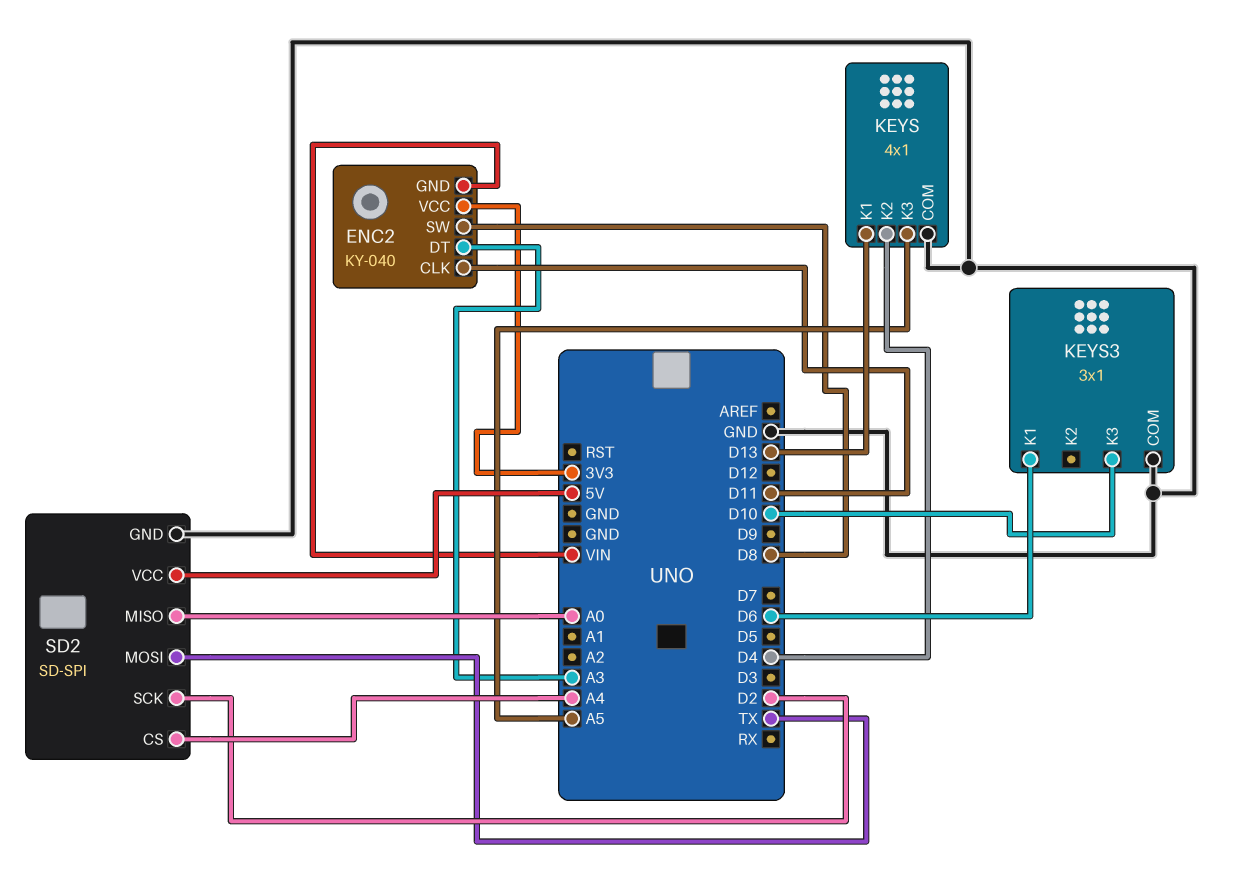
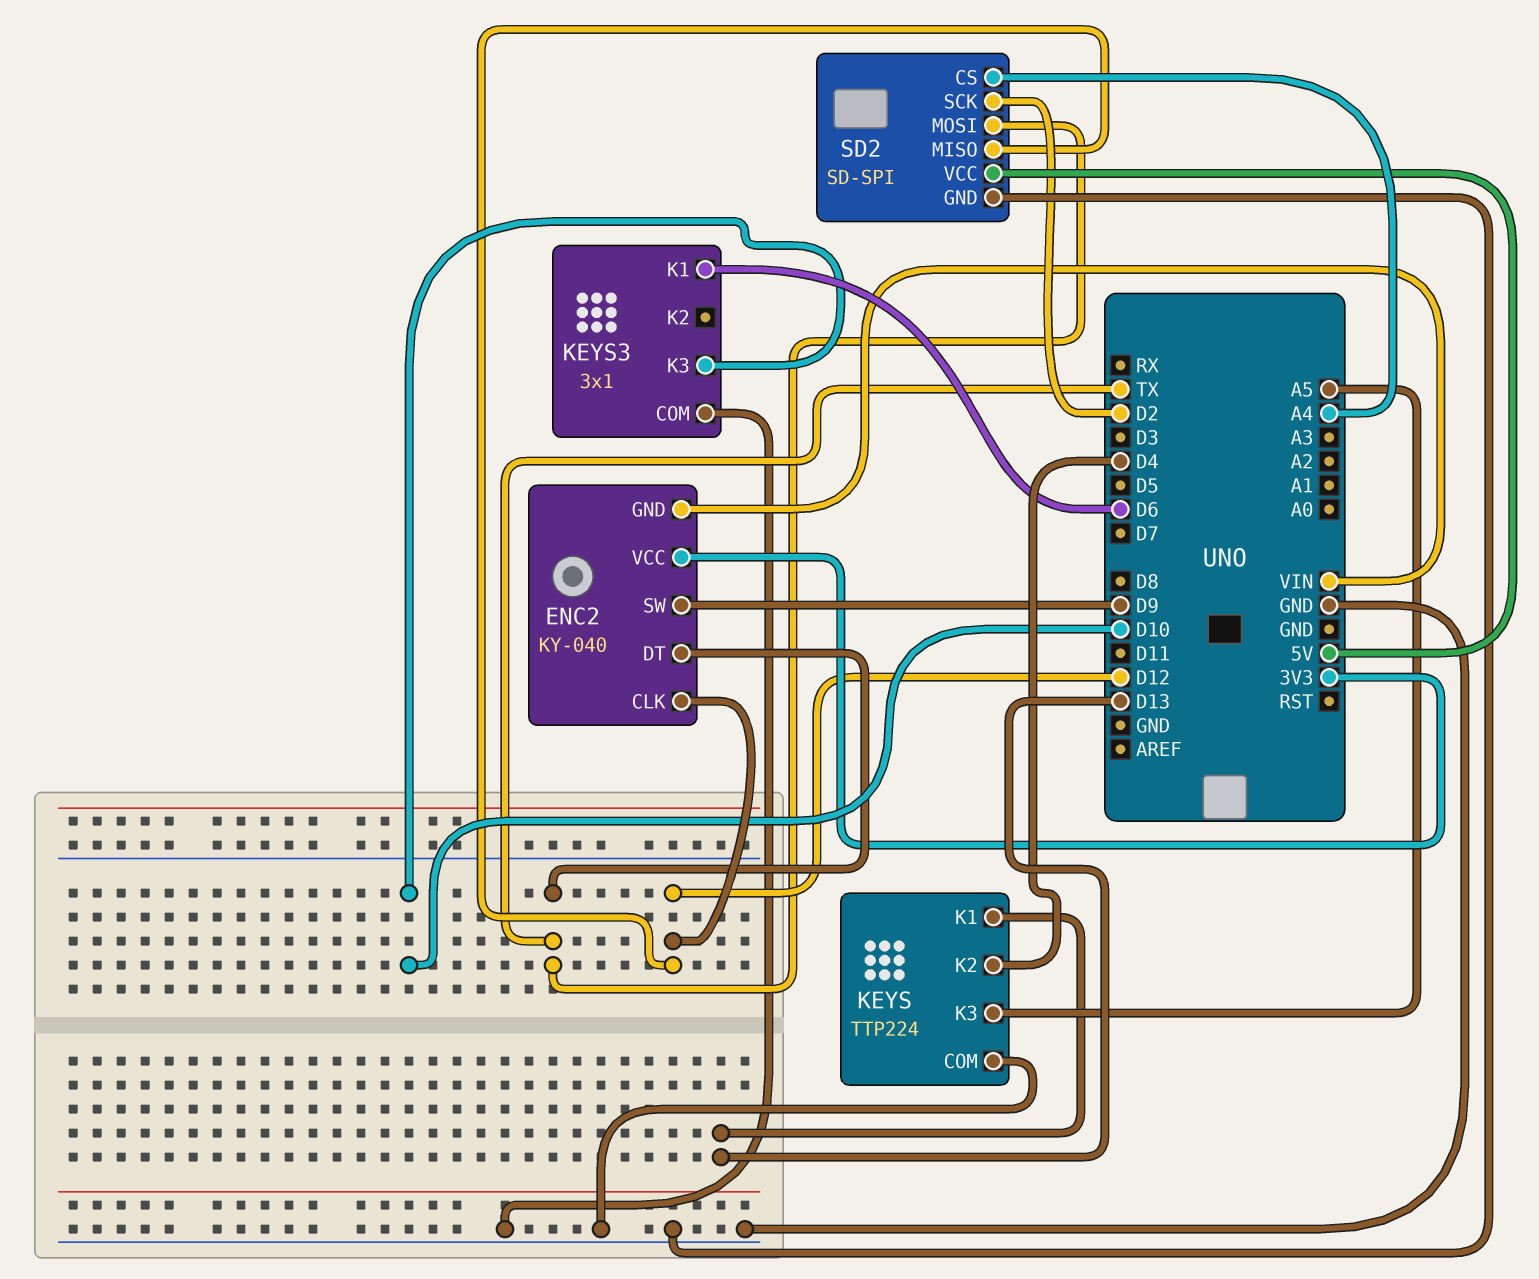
ENC2 pin CLK: D11 -> D12
ENC2 pin DT: A3 -> TX
ENC2 pin SW: D8 -> D9
KEYS: 4x1 -> TTP224
SD2 pin MISO: A0 -> D12

